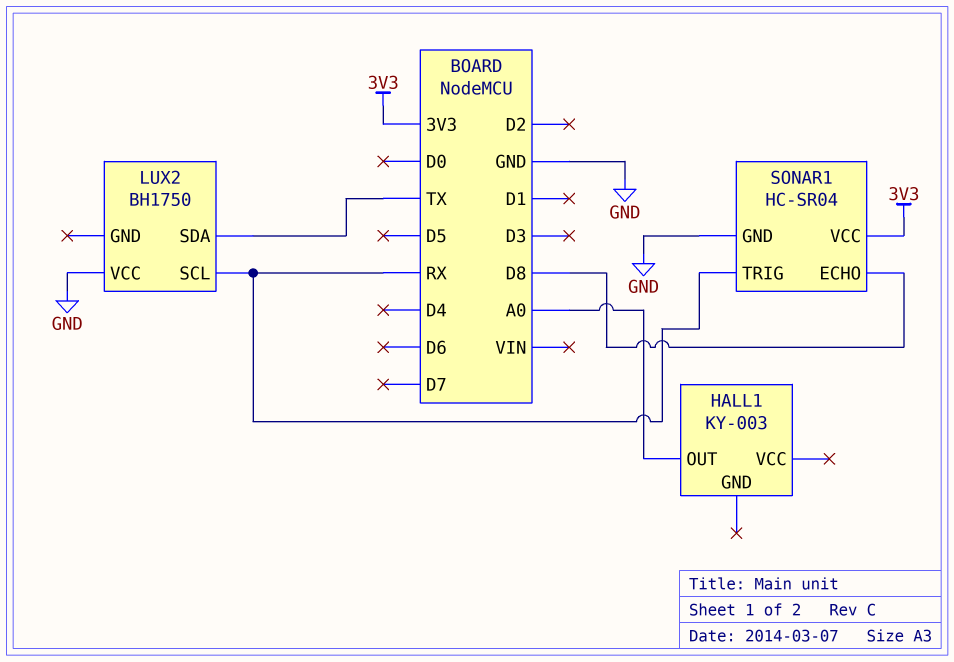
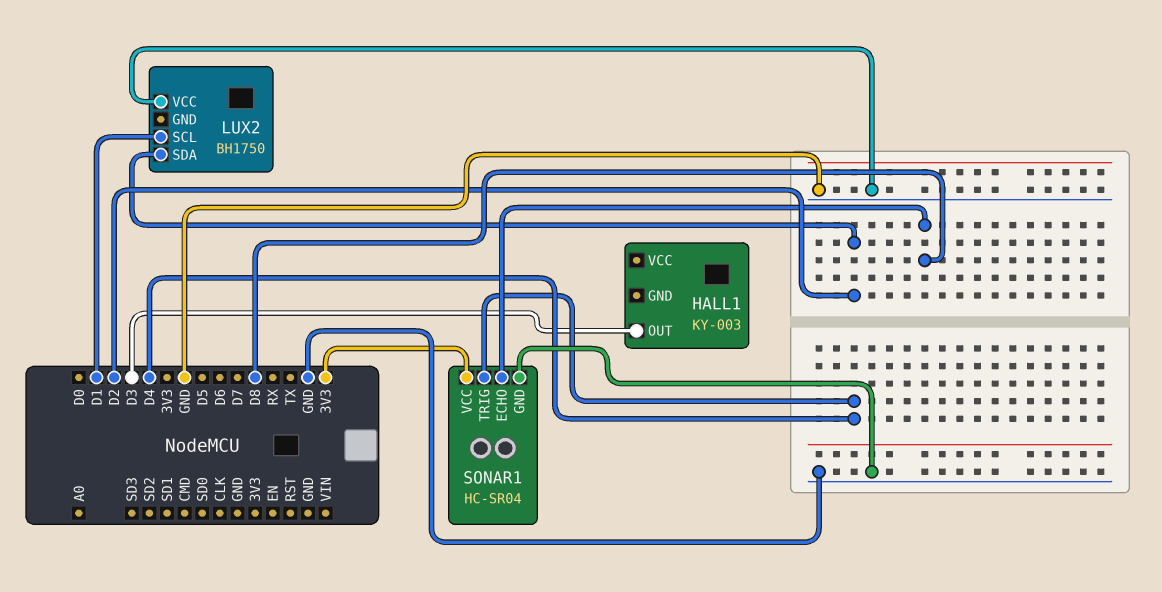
HALL1 pin OUT: A0 -> D3
LUX2 pin SCL: RX -> D1
LUX2 pin SDA: TX -> D2
SONAR1 pin TRIG: RX -> D4

